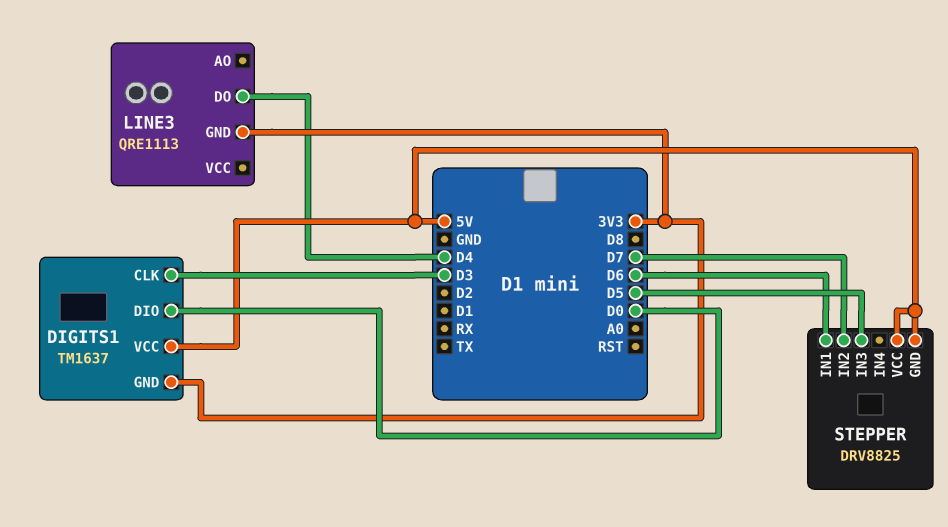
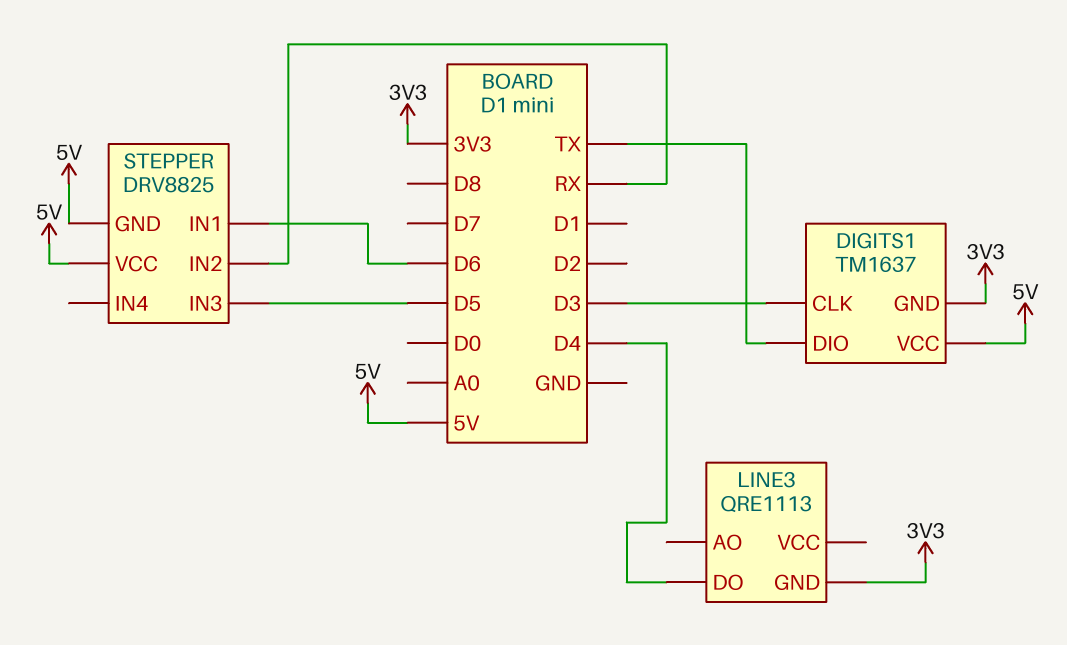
DIGITS1 pin DIO: D0 -> TX
STEPPER pin IN2: D7 -> RX

